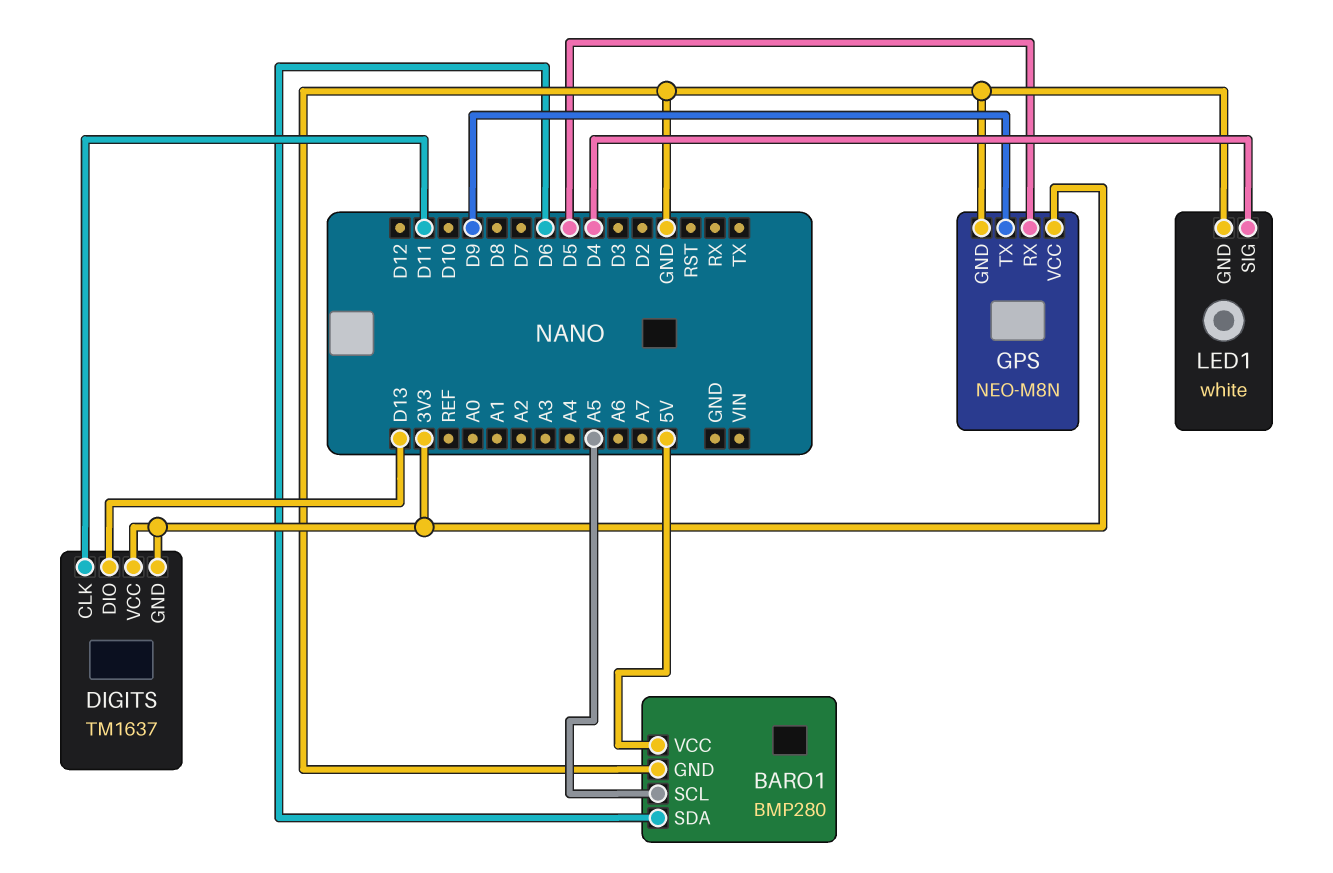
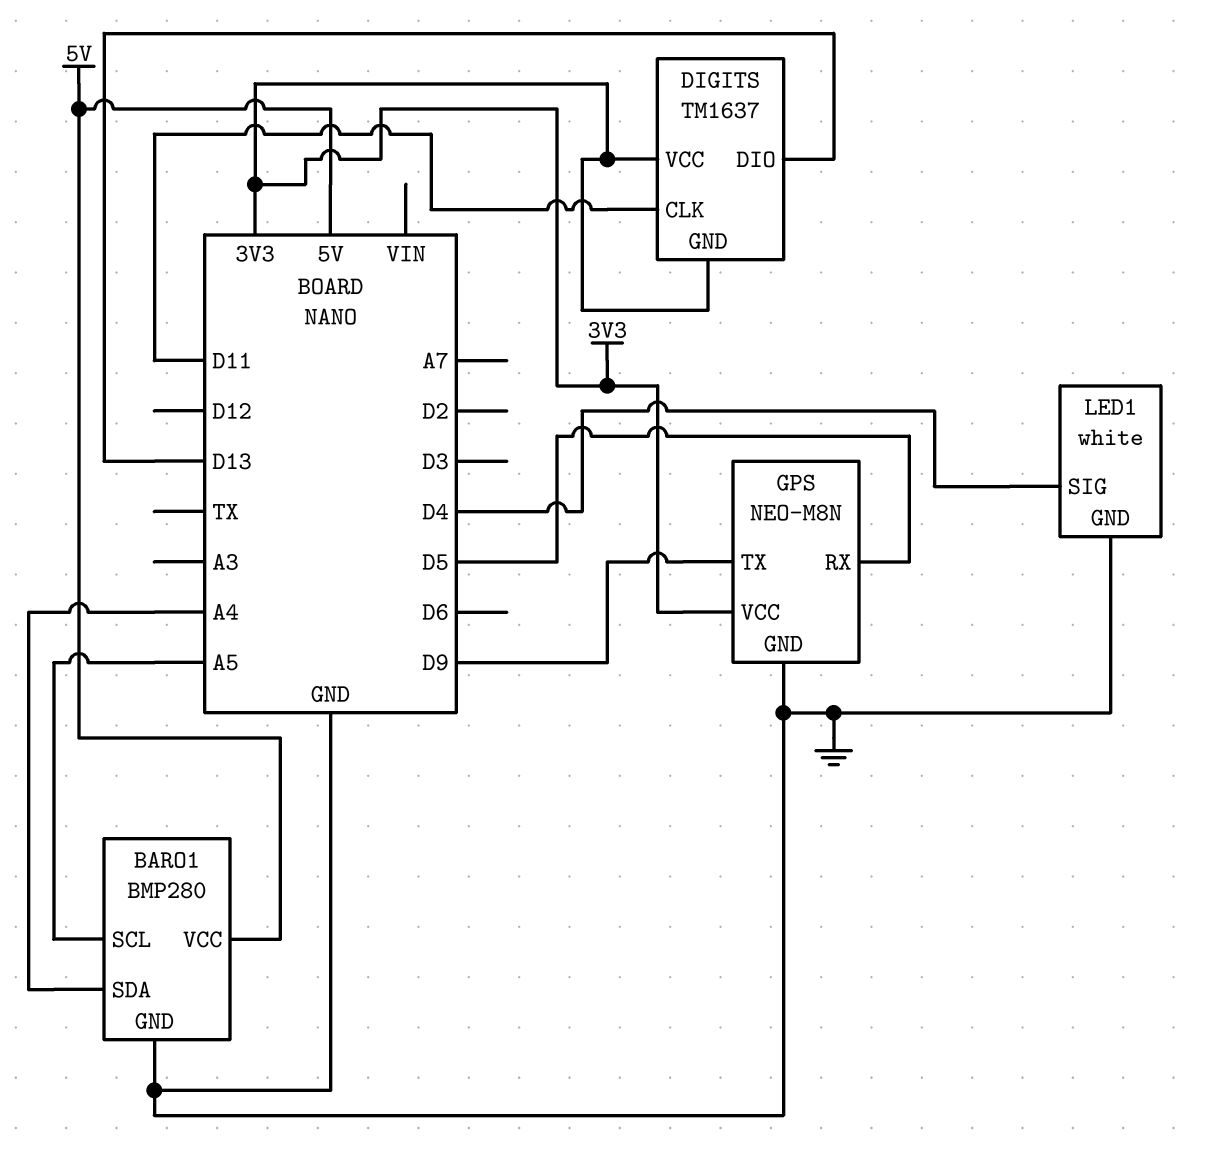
BARO1 pin SDA: D6 -> A4

